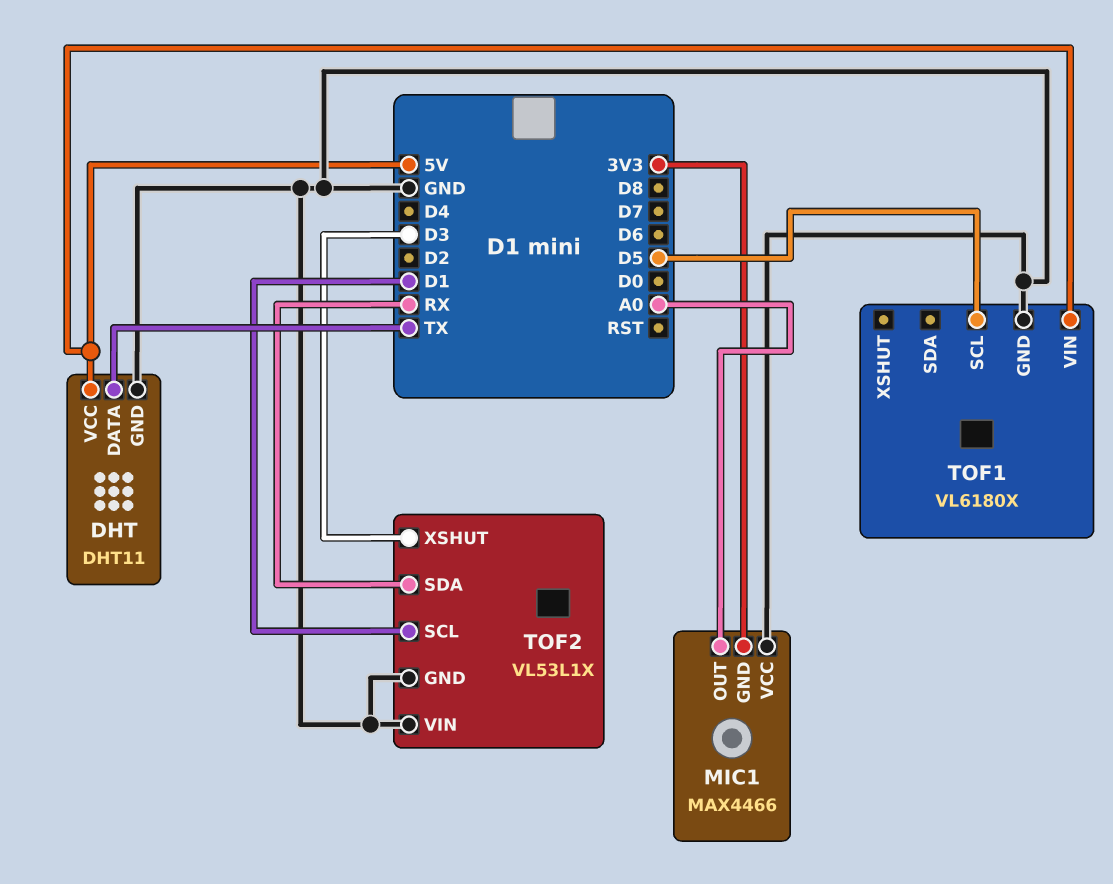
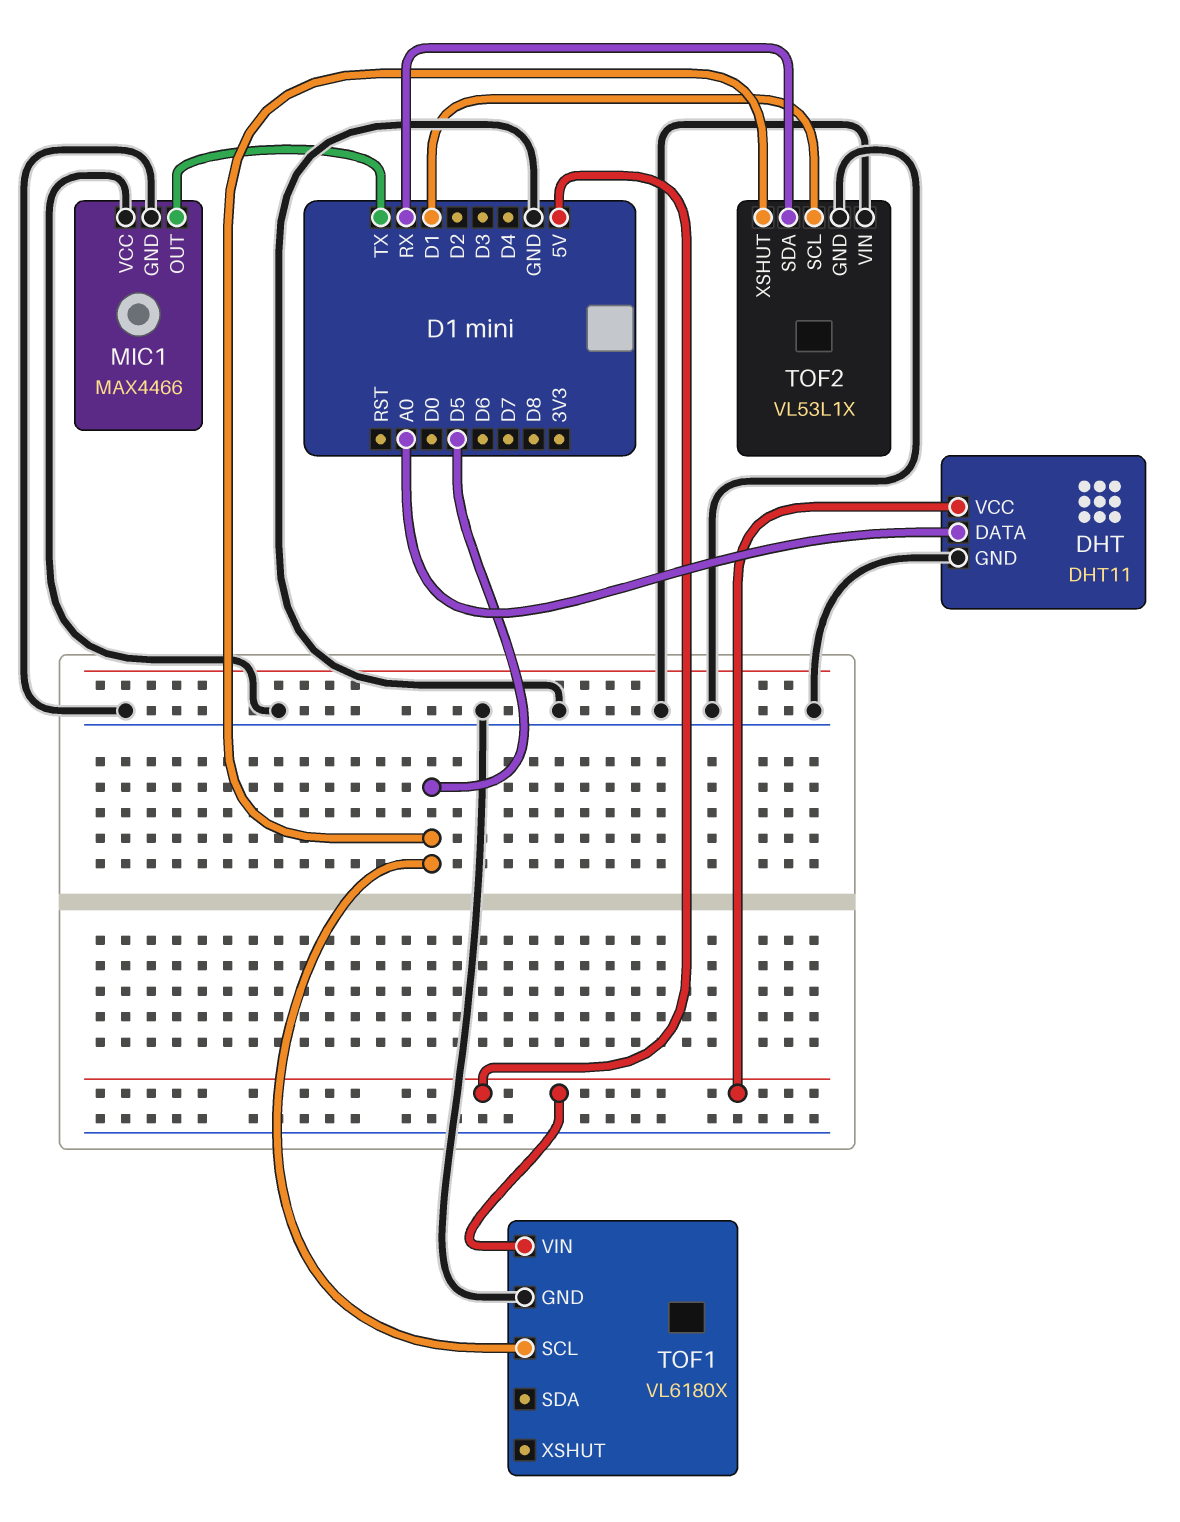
DHT pin DATA: TX -> A0
MIC1 pin GND: 3V3 -> GND
MIC1 pin OUT: A0 -> TX
TOF2 pin XSHUT: D3 -> D5

